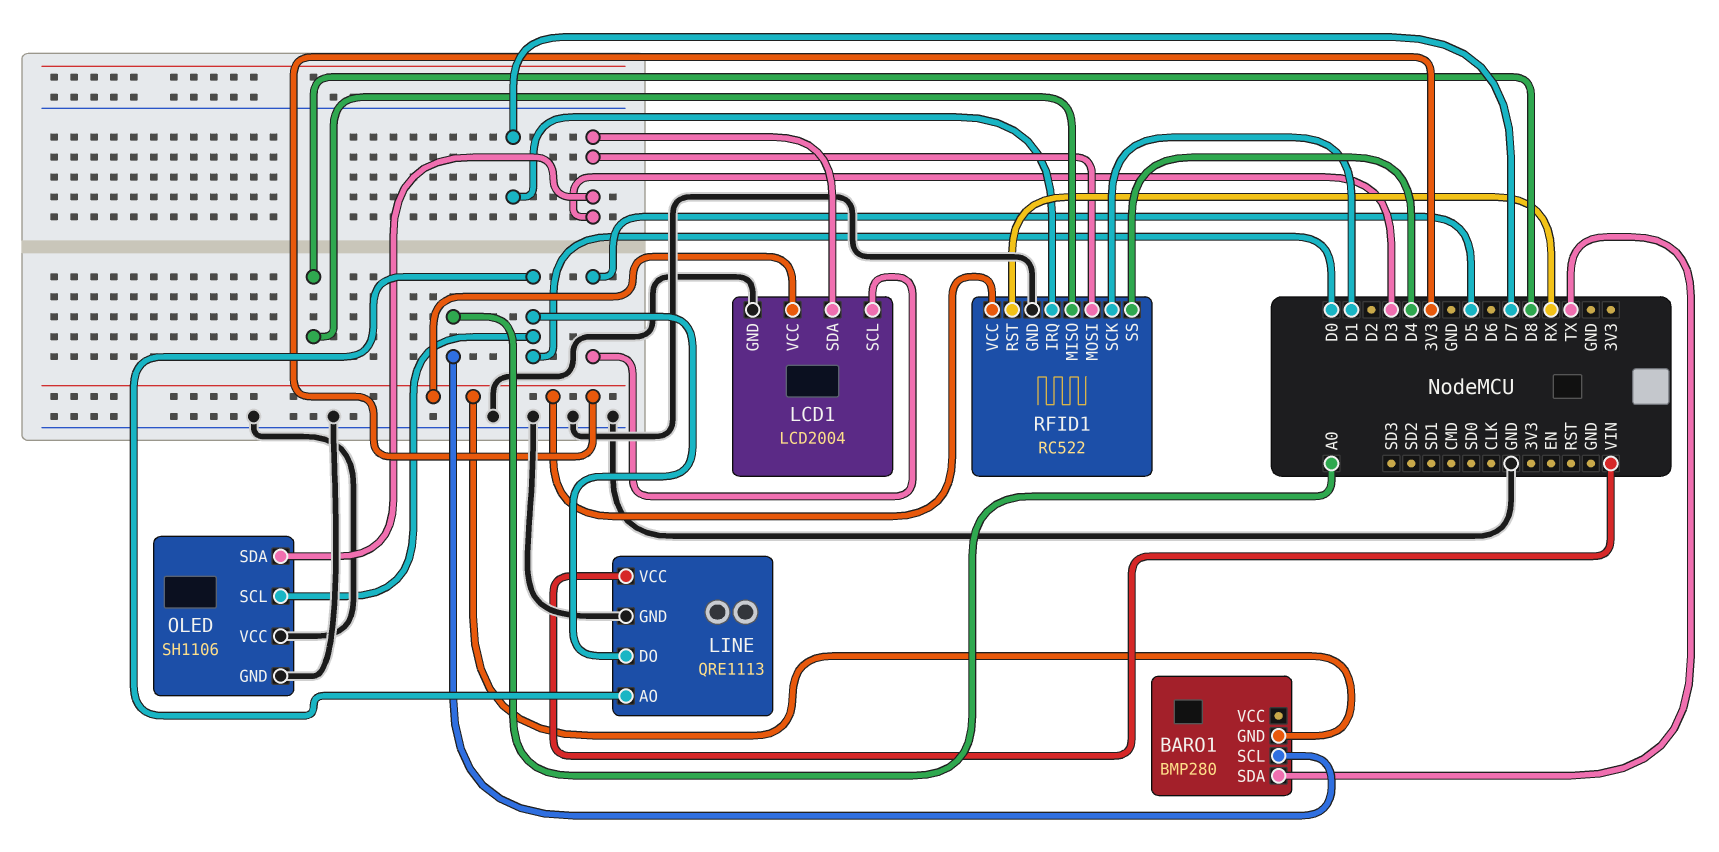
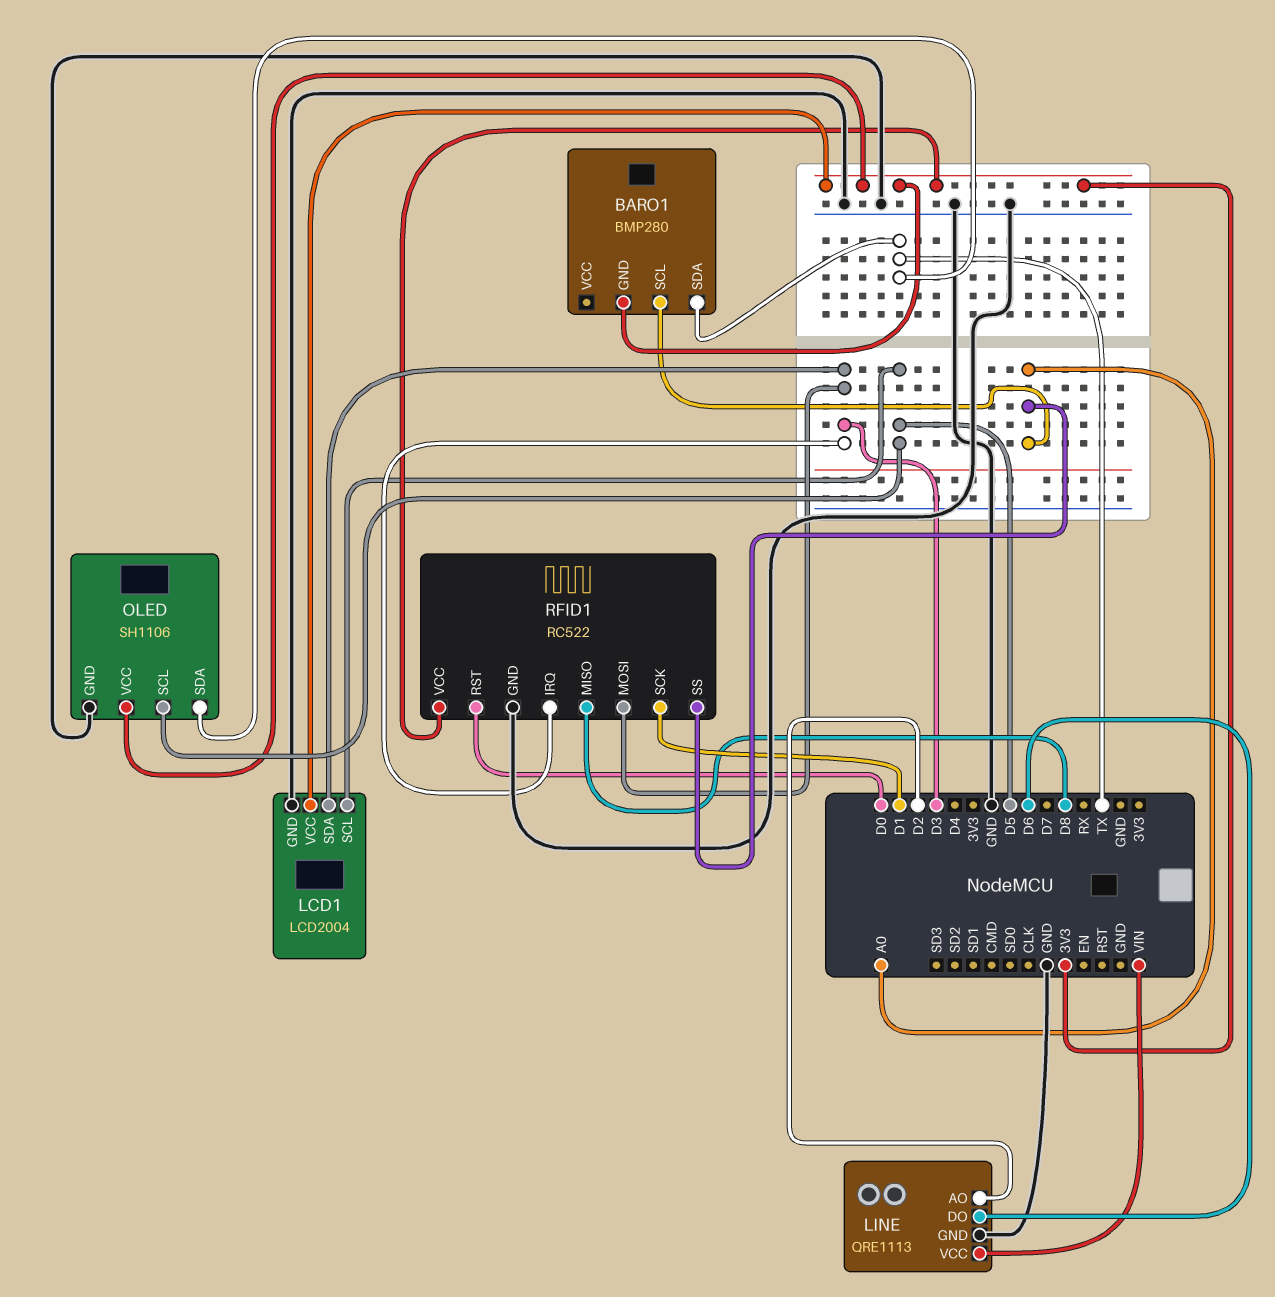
LINE pin AO: D0 -> D2
LINE pin DO: D0 -> D6
OLED pin SCL: D0 -> D5
OLED pin SDA: D3 -> TX
OLED pin VCC: GND -> 3V3
RFID1 pin IRQ: D7 -> D3
RFID1 pin RST: RX -> D0
RFID1 pin SS: D4 -> A0

